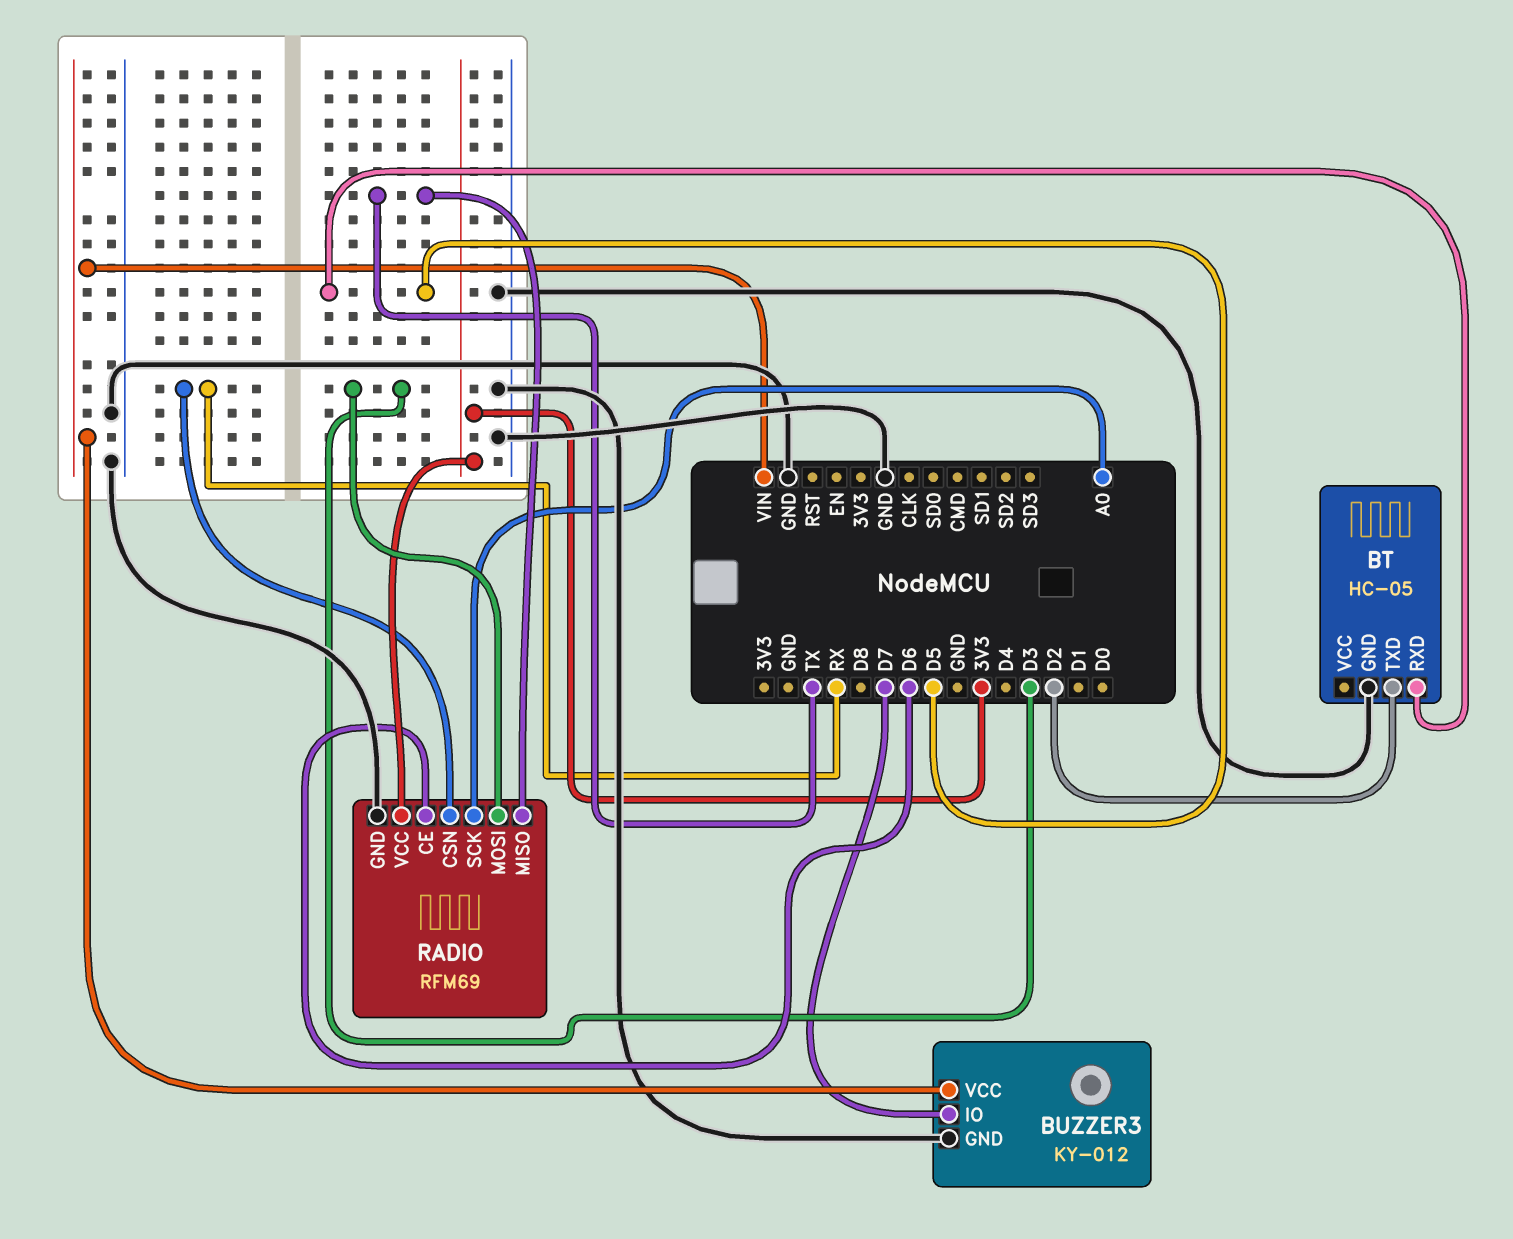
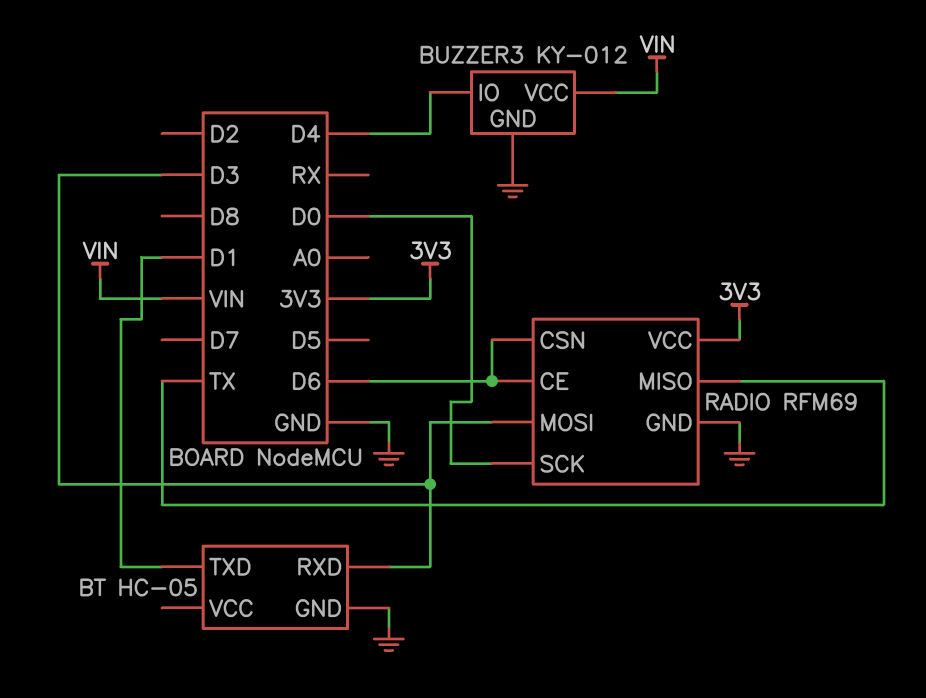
BT pin RXD: D5 -> D3
BT pin TXD: D2 -> D1
BUZZER3 pin IO: D7 -> D4
RADIO pin CSN: RX -> D6
RADIO pin SCK: A0 -> D0

